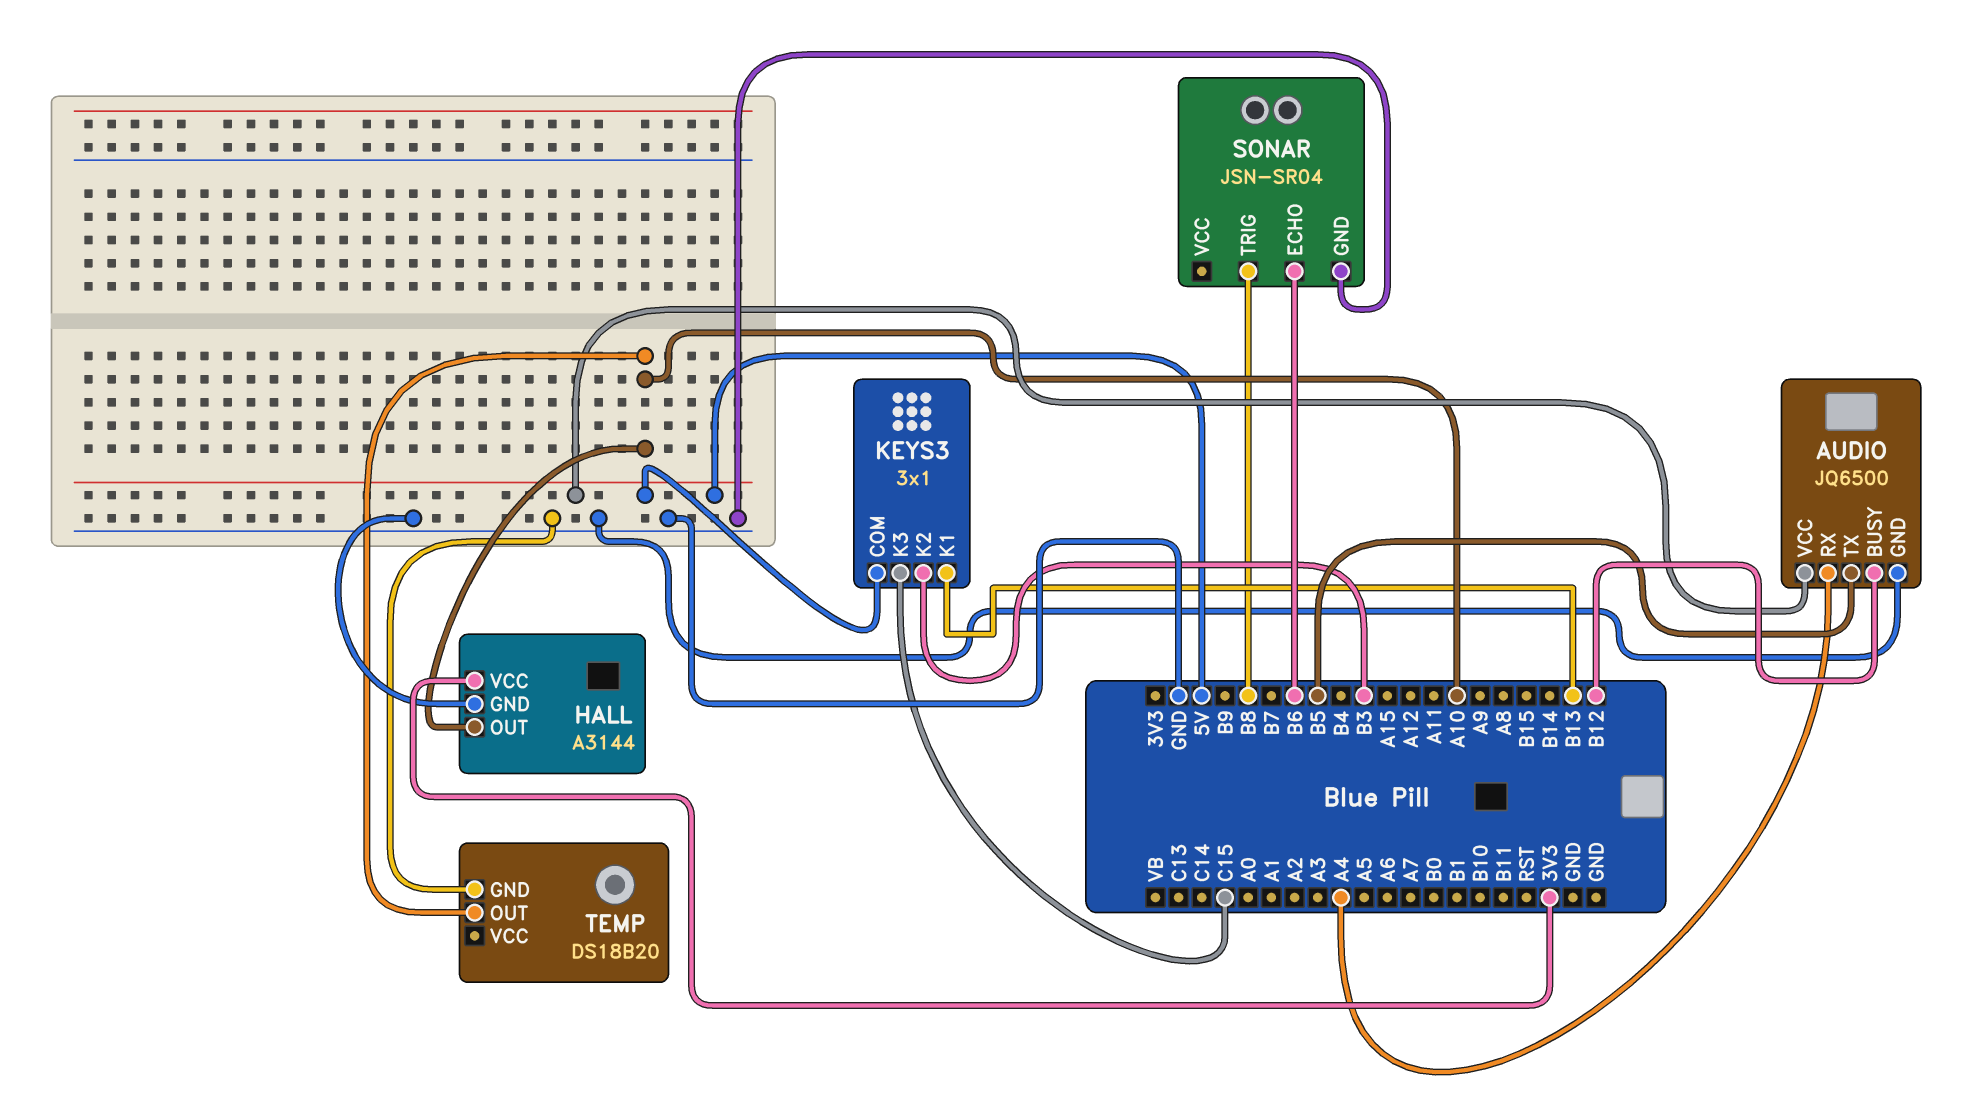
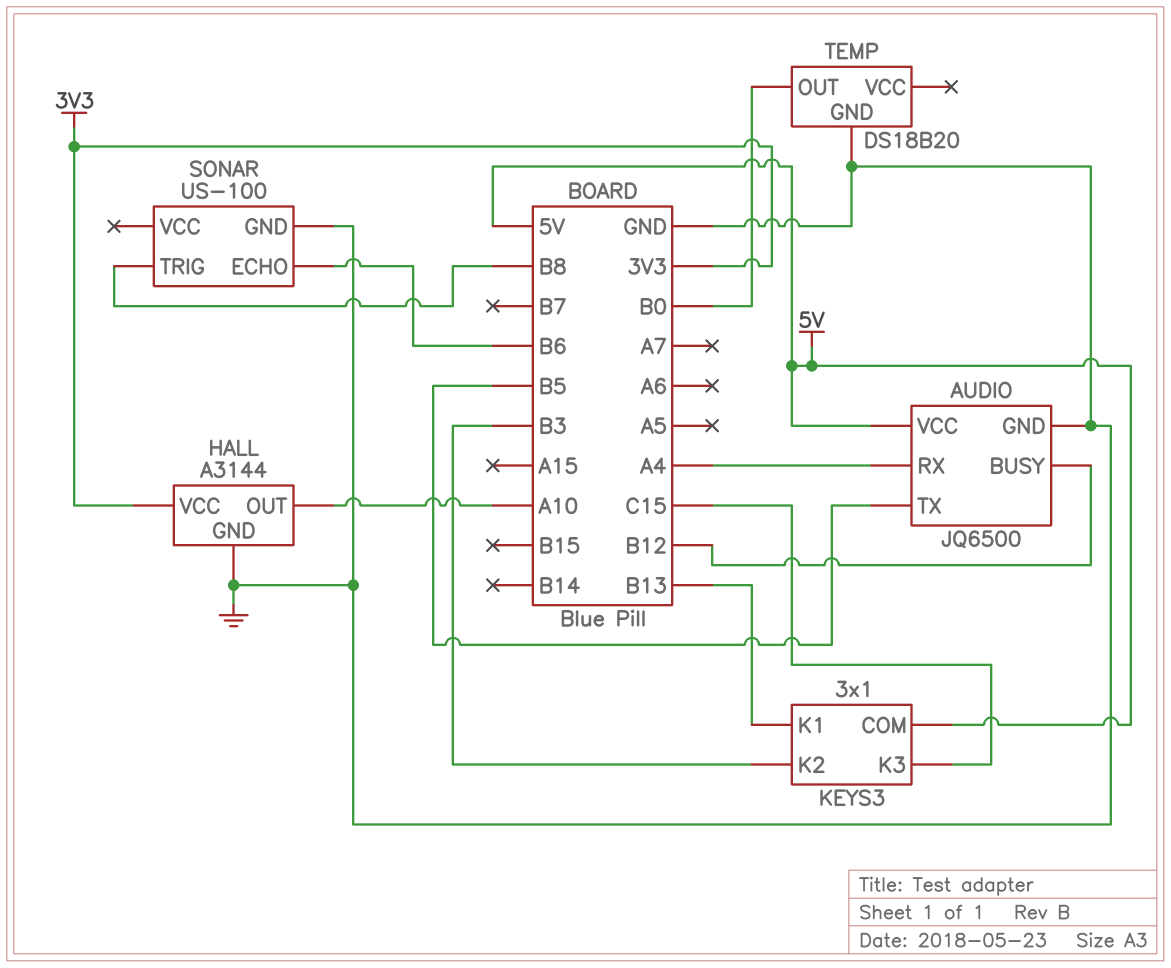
SONAR: JSN-SR04 -> US-100
TEMP pin OUT: A10 -> B0

